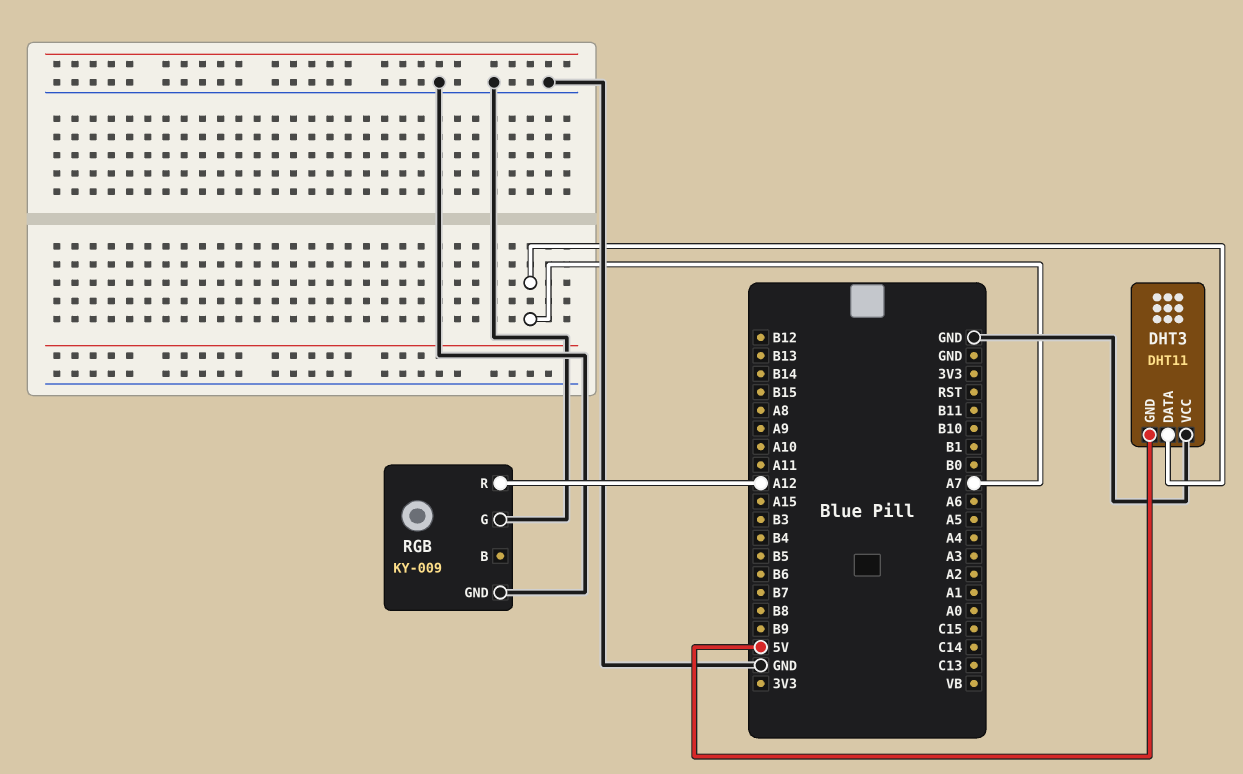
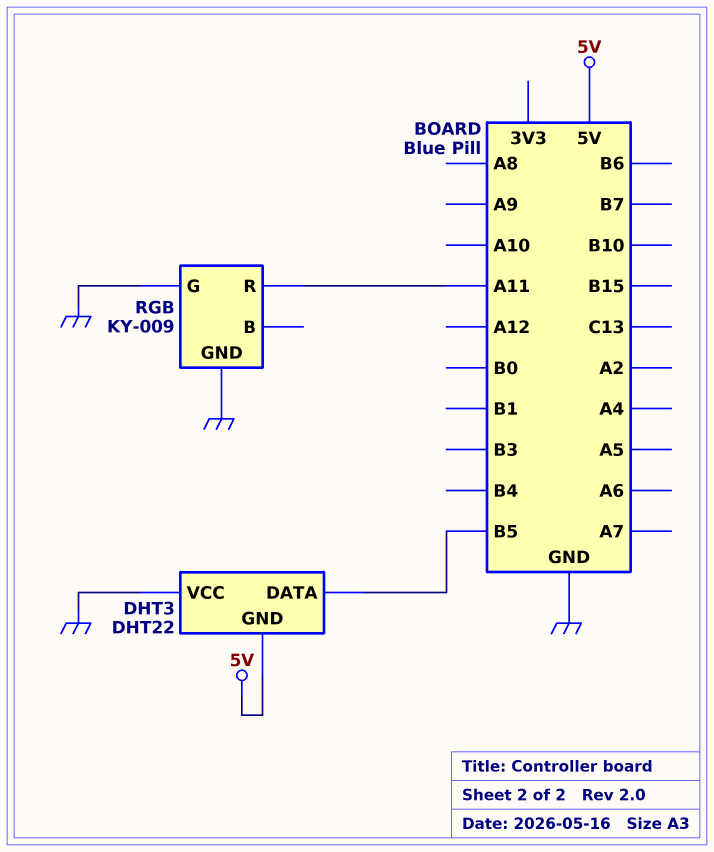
DHT3: DHT11 -> DHT22
DHT3 pin DATA: A7 -> B5
RGB pin R: A12 -> A11

